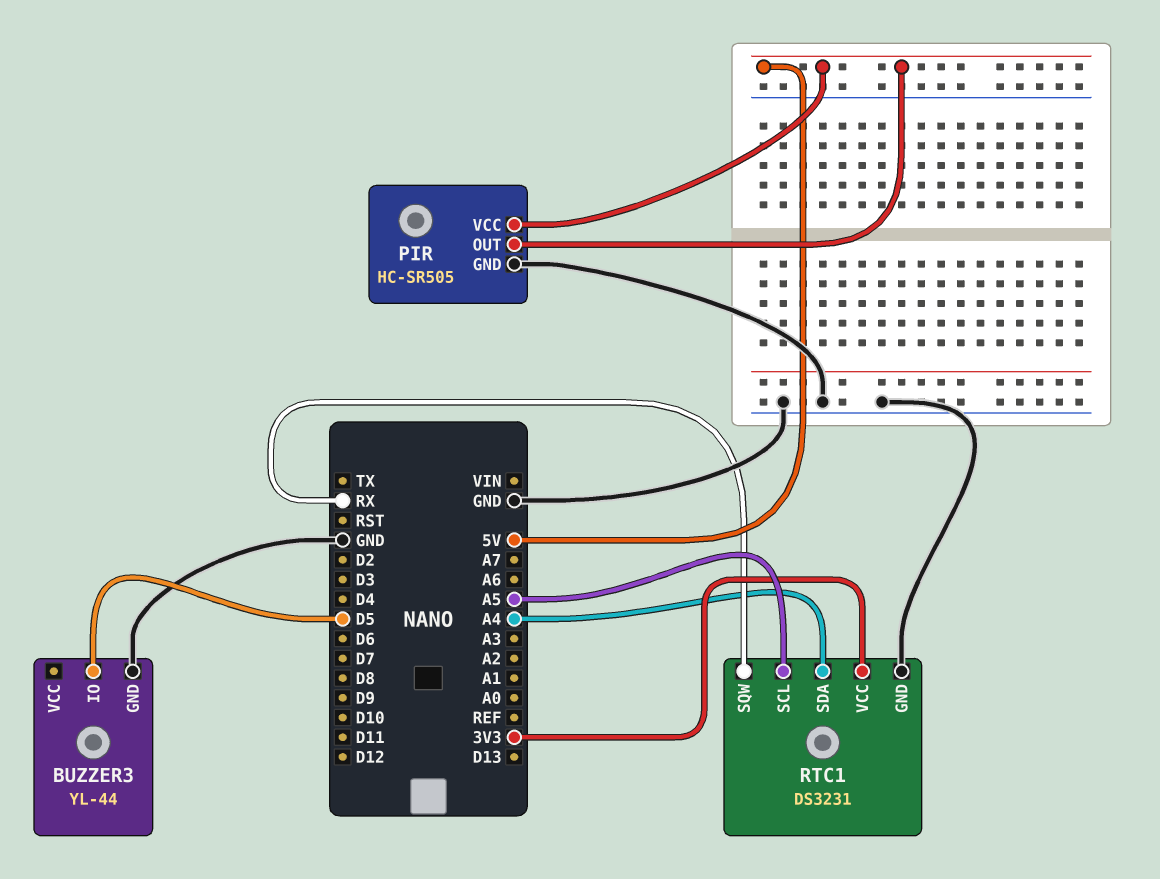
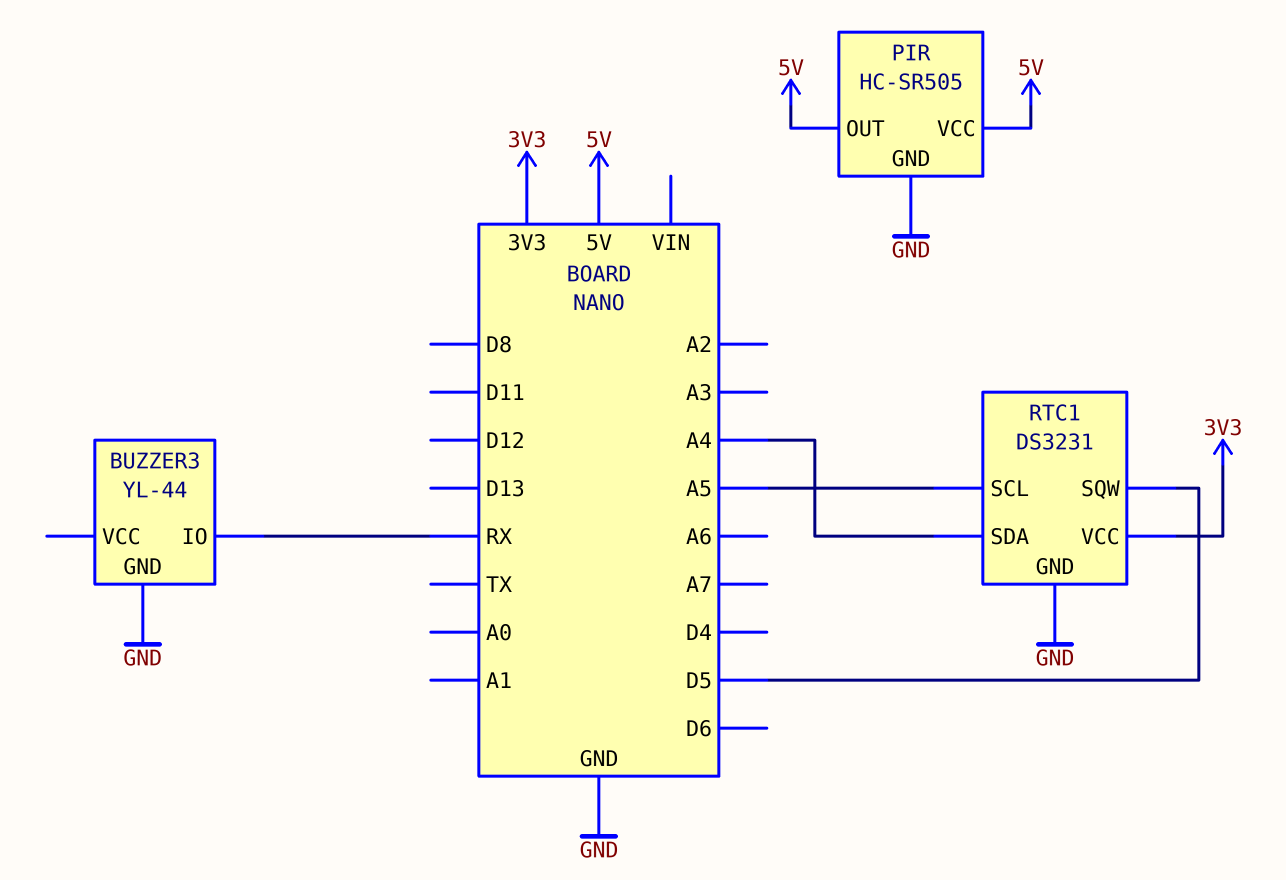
BUZZER3 pin IO: D5 -> RX
RTC1 pin SQW: RX -> D5

